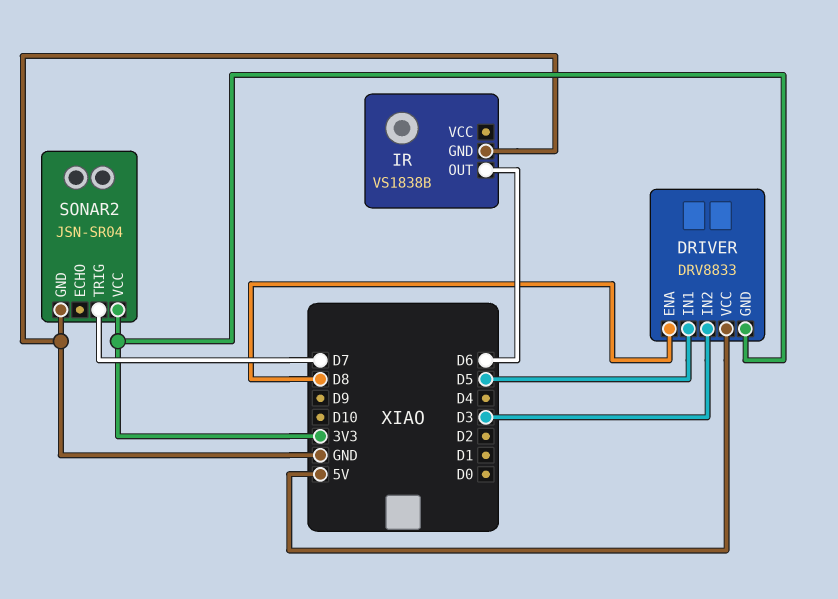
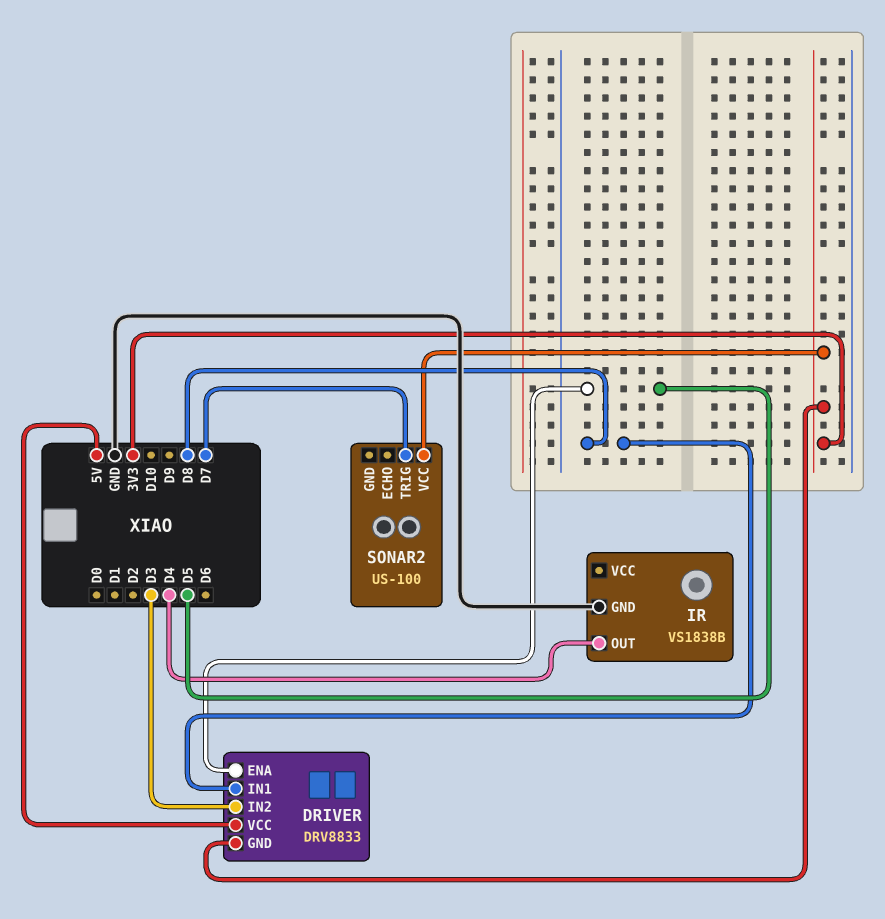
DRIVER pin ENA: D8 -> D5
DRIVER pin IN1: D5 -> D8
IR pin OUT: D6 -> D4
SONAR2: JSN-SR04 -> US-100
SONAR2 pin GND: GND -> none

